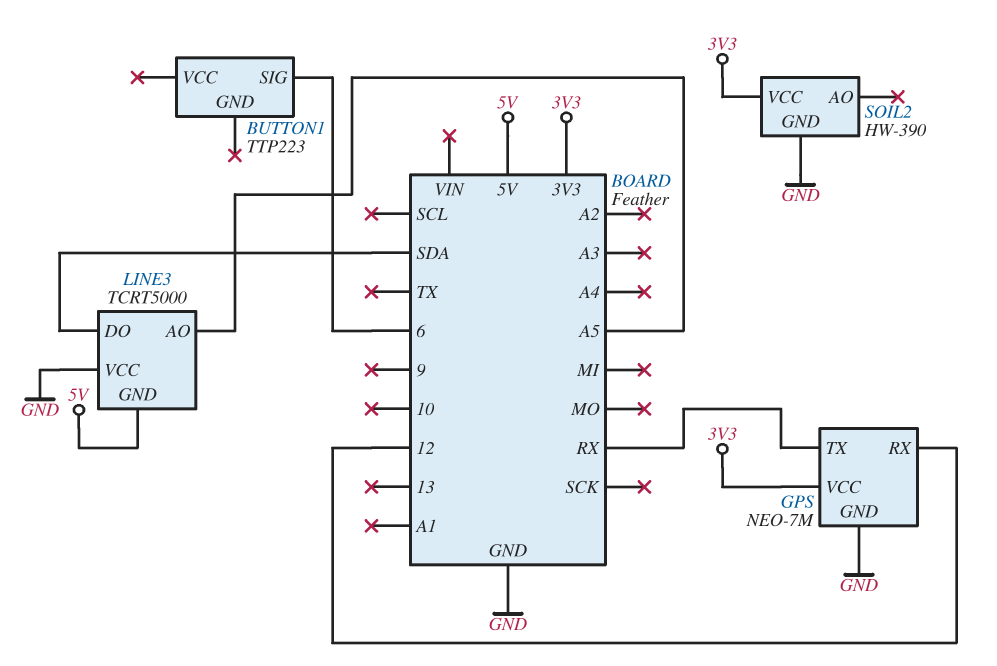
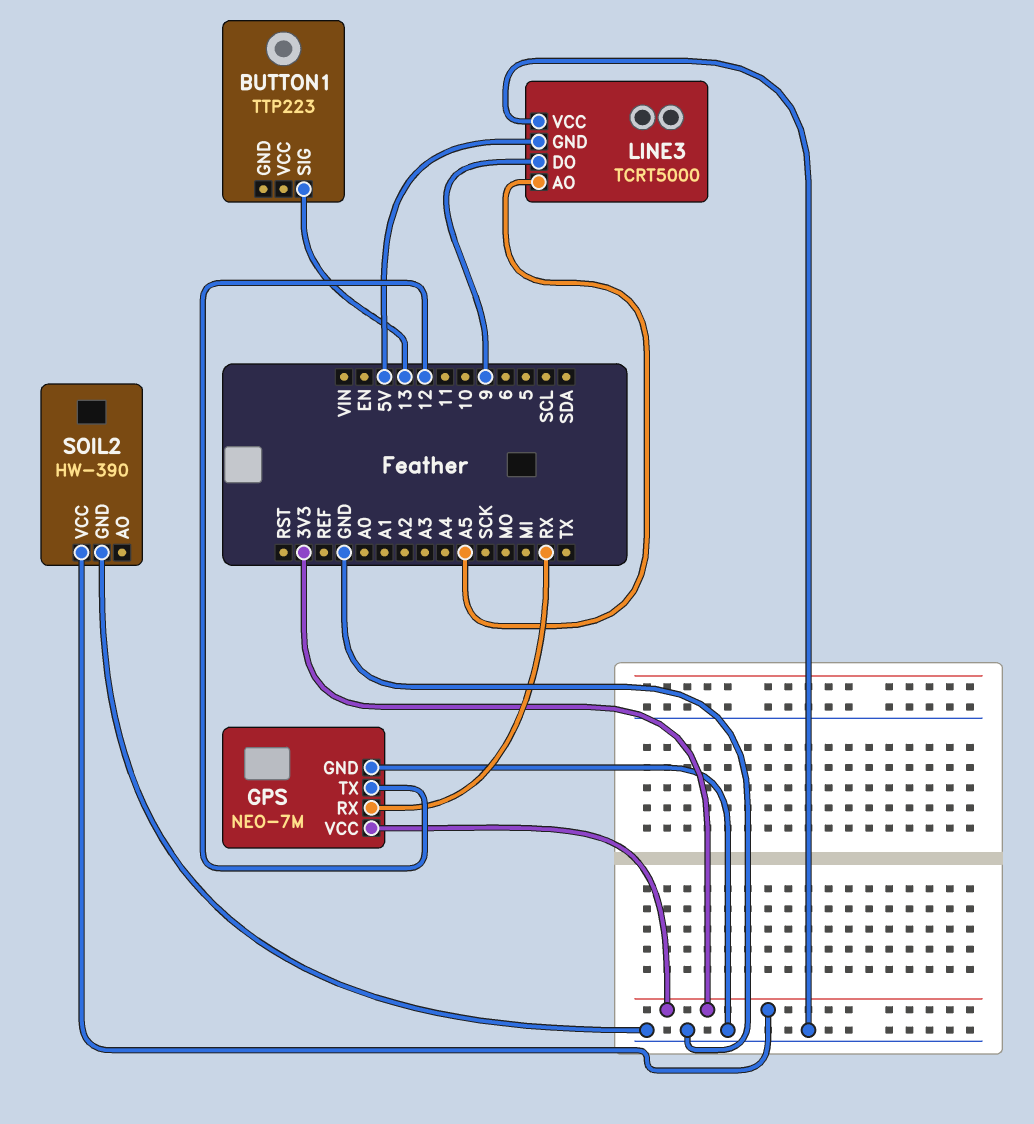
BUTTON1 pin SIG: 6 -> 13
GPS pin RX: 12 -> RX
GPS pin TX: RX -> 12
LINE3 pin DO: SDA -> 9

